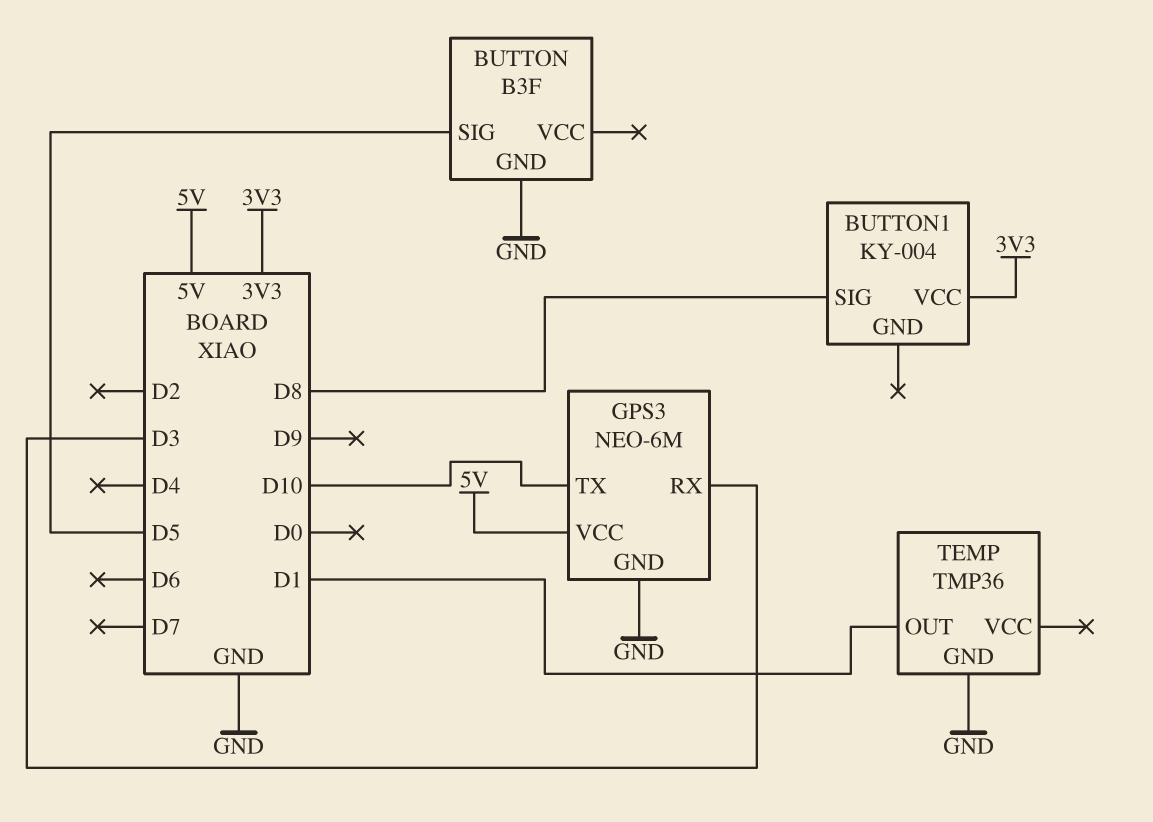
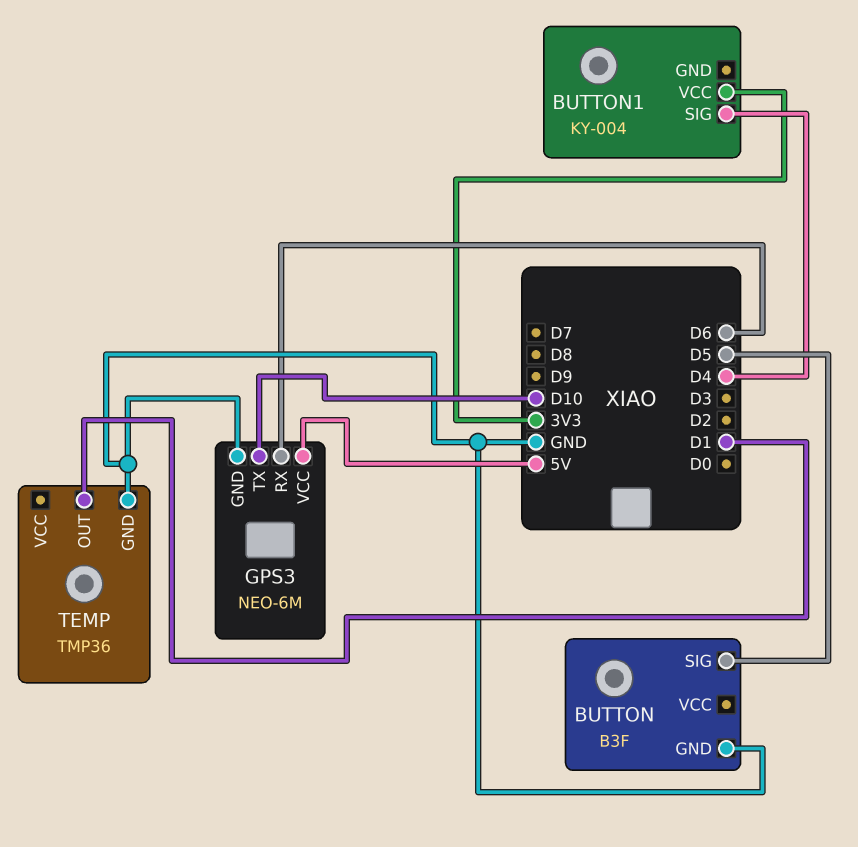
BUTTON1 pin SIG: D8 -> D4
GPS3 pin RX: D3 -> D6

